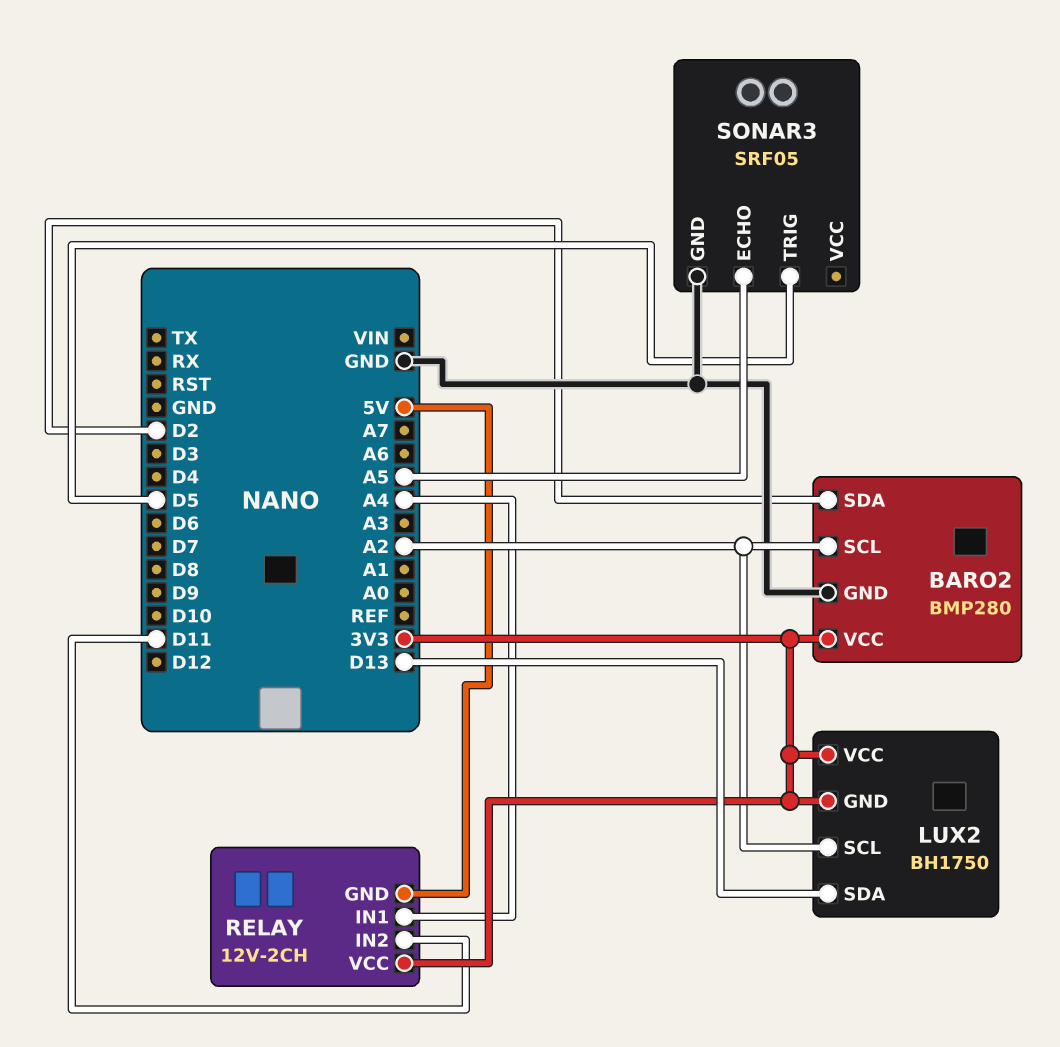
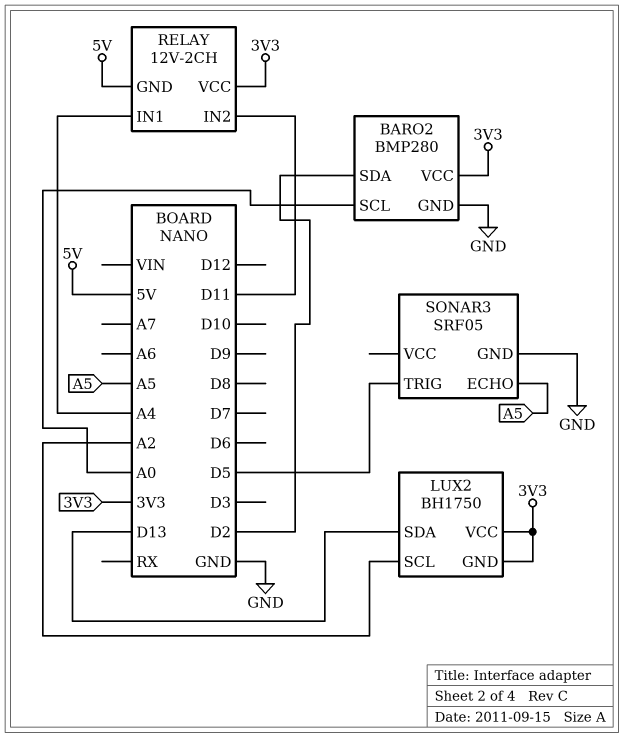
BARO2 pin SCL: A2 -> A0

